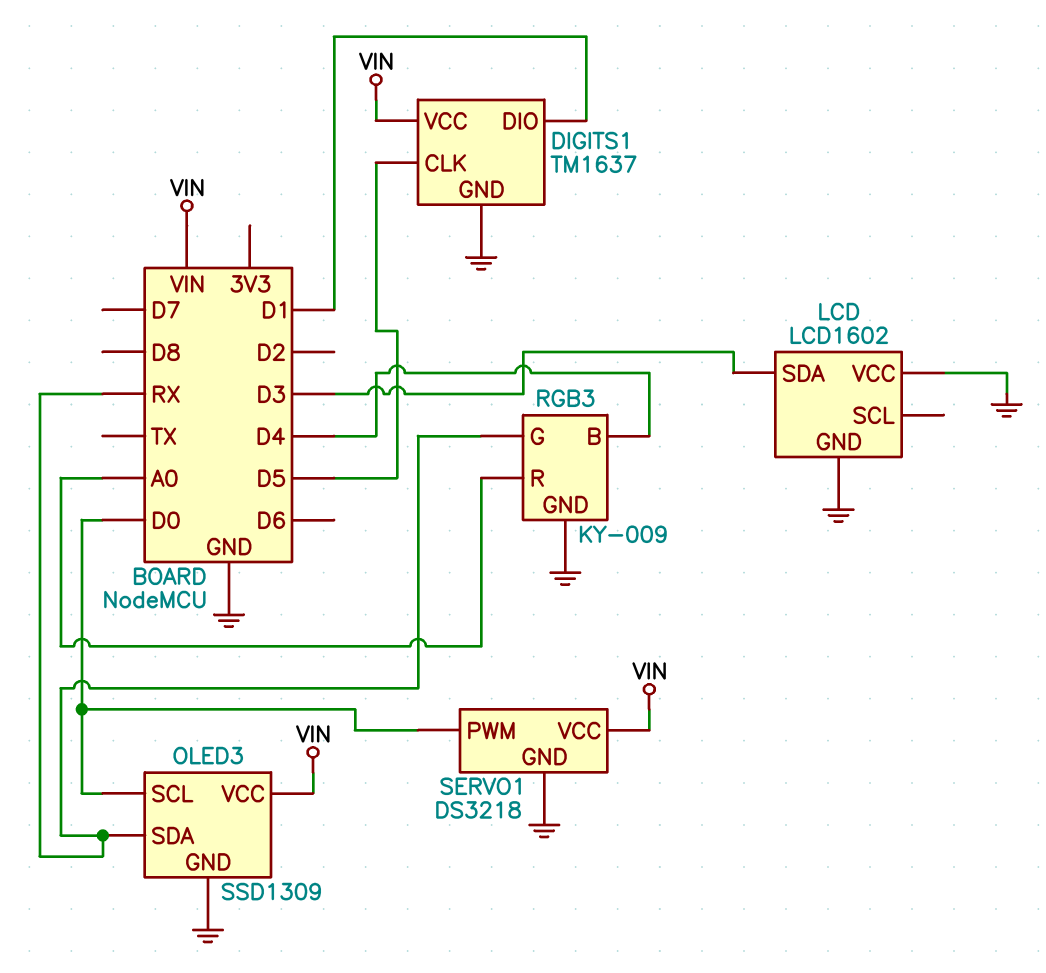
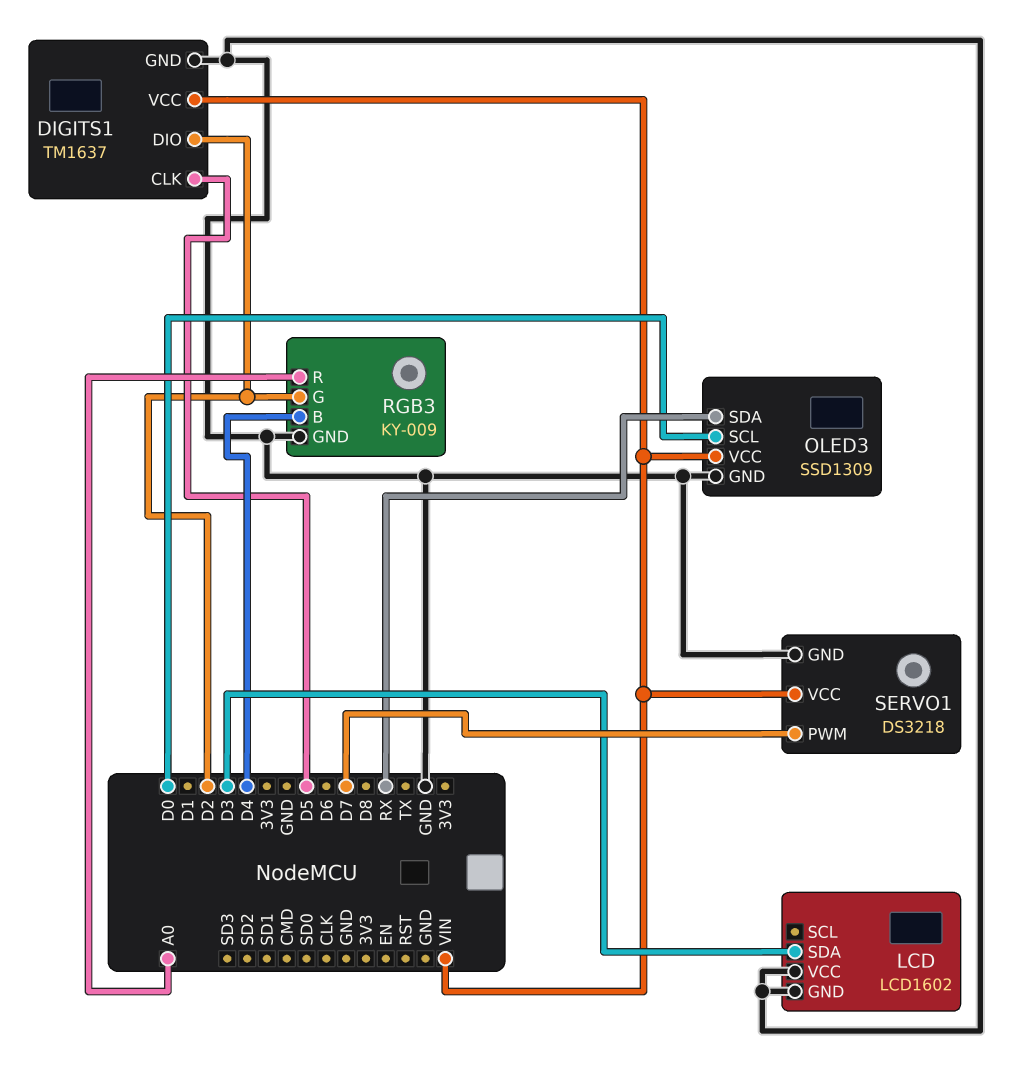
DIGITS1 pin DIO: D1 -> D2
RGB3 pin G: RX -> D2
SERVO1 pin PWM: D0 -> D7

